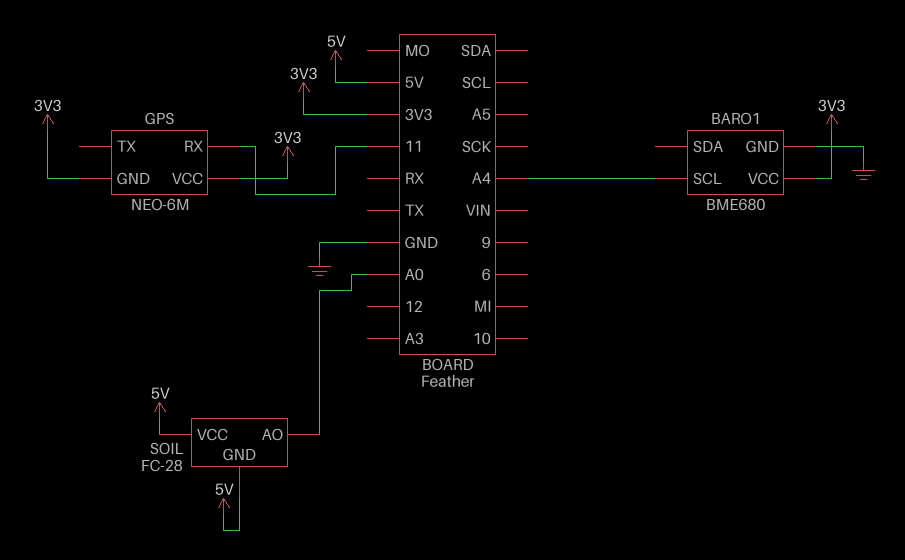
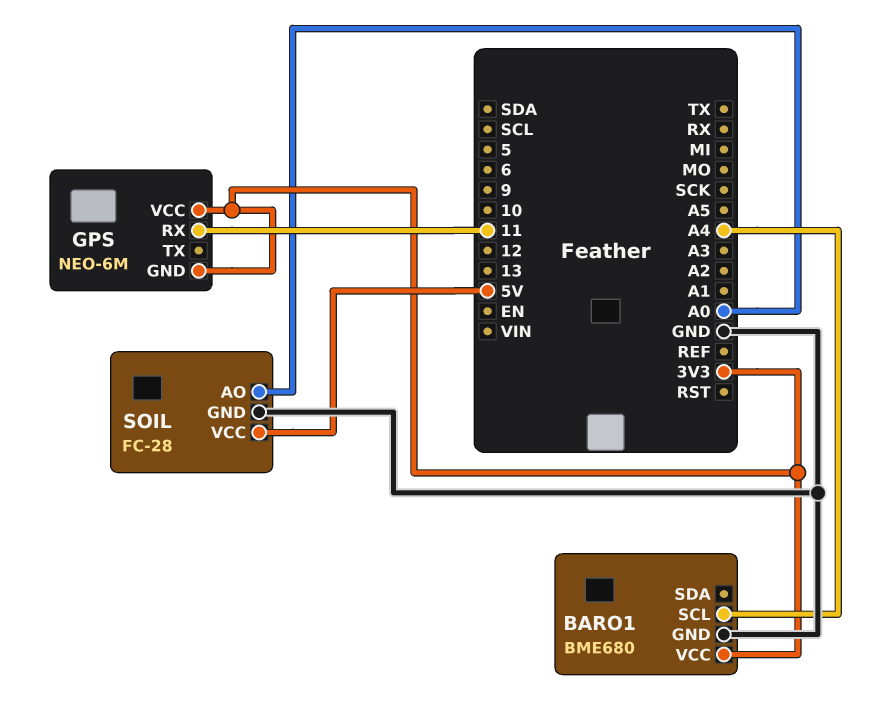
SOIL pin GND: 5V -> GND

